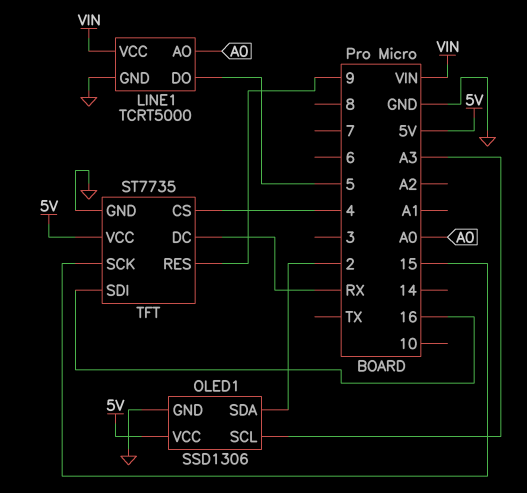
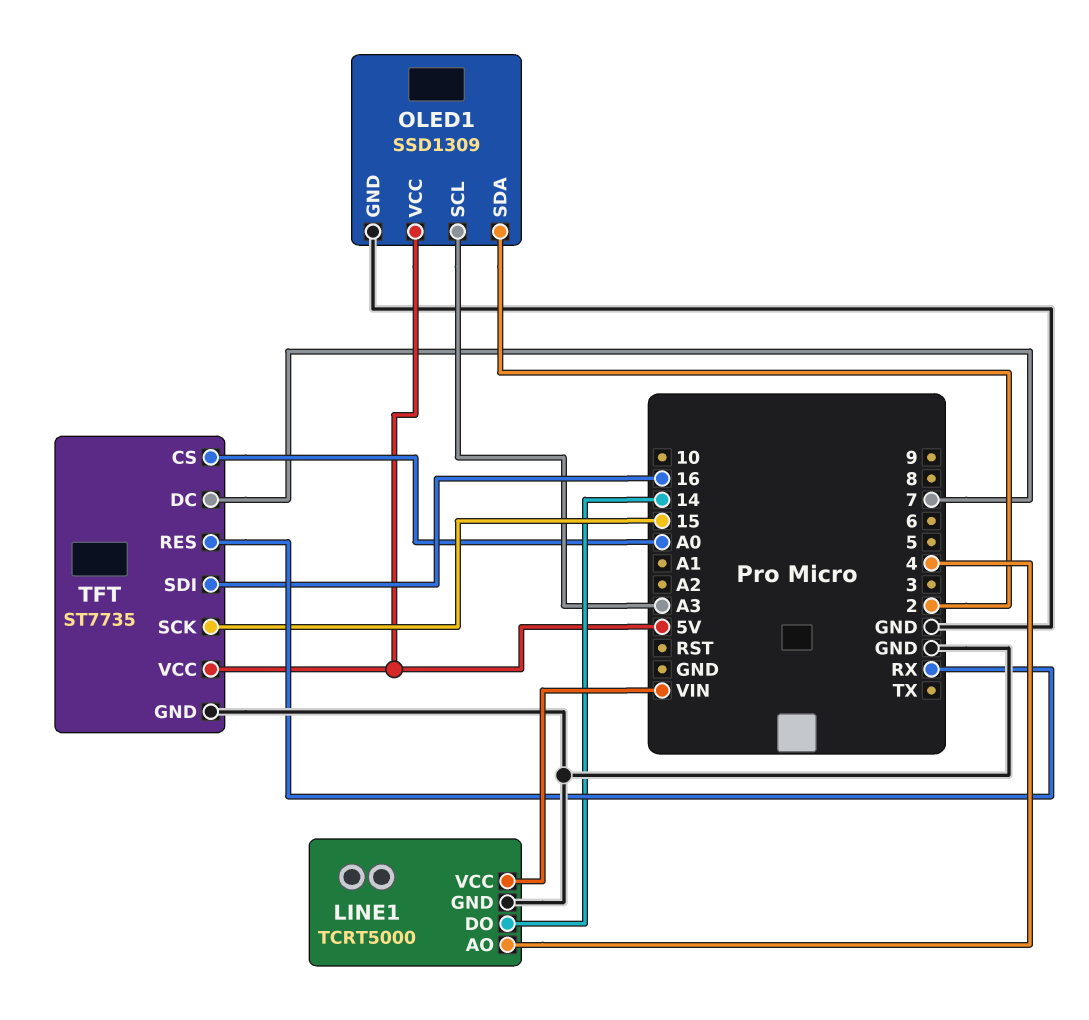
LINE1 pin AO: A0 -> 4
LINE1 pin DO: 5 -> 14
OLED1: SSD1306 -> SSD1309
TFT pin CS: 4 -> A0
TFT pin DC: RX -> 7
TFT pin RES: 9 -> RX

